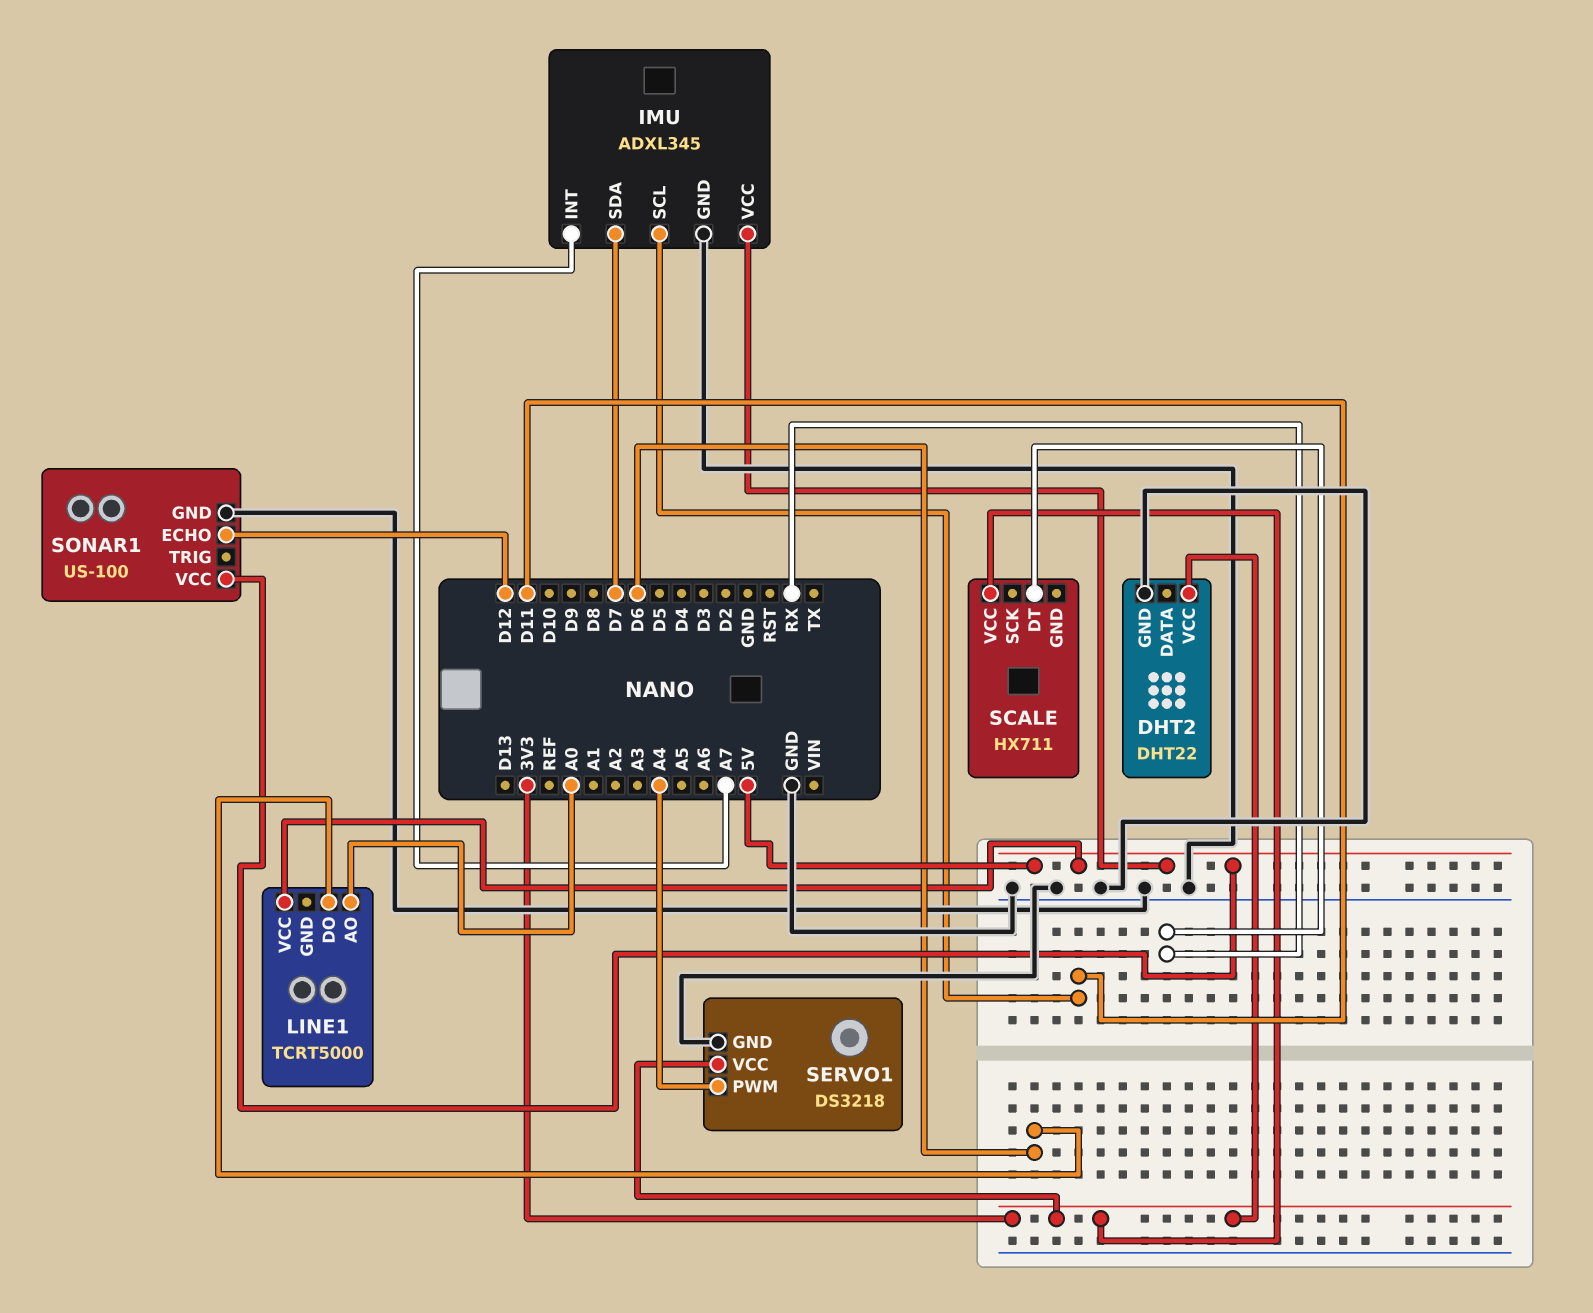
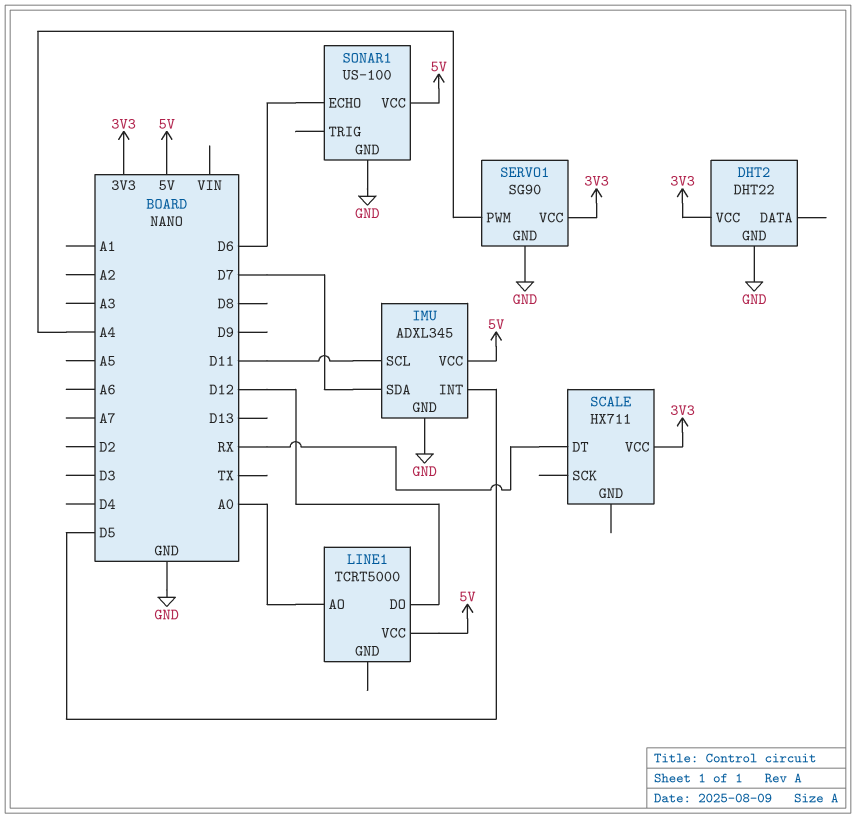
IMU pin INT: A7 -> D5
LINE1 pin DO: D6 -> D12
SERVO1: DS3218 -> SG90
SONAR1 pin ECHO: D12 -> D6

